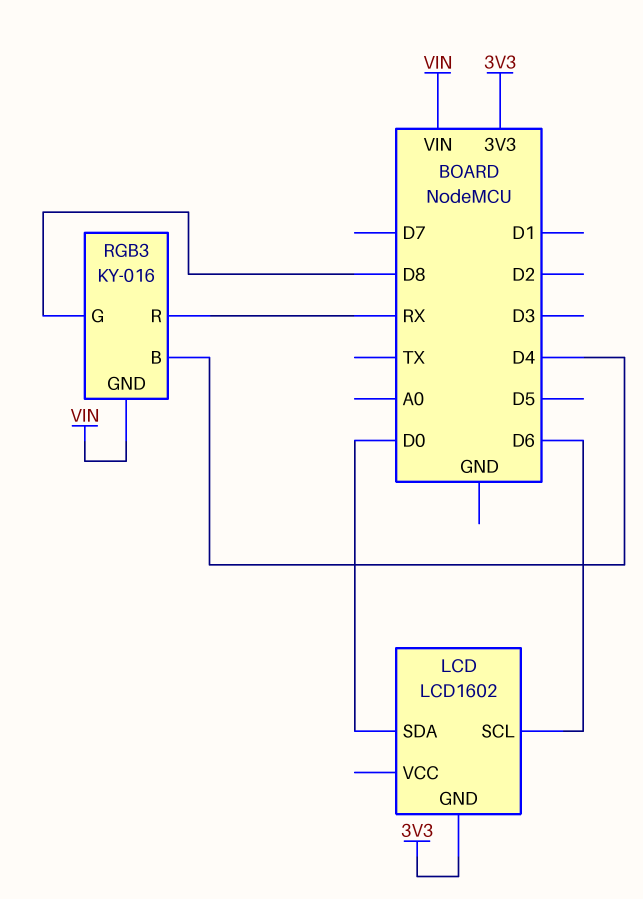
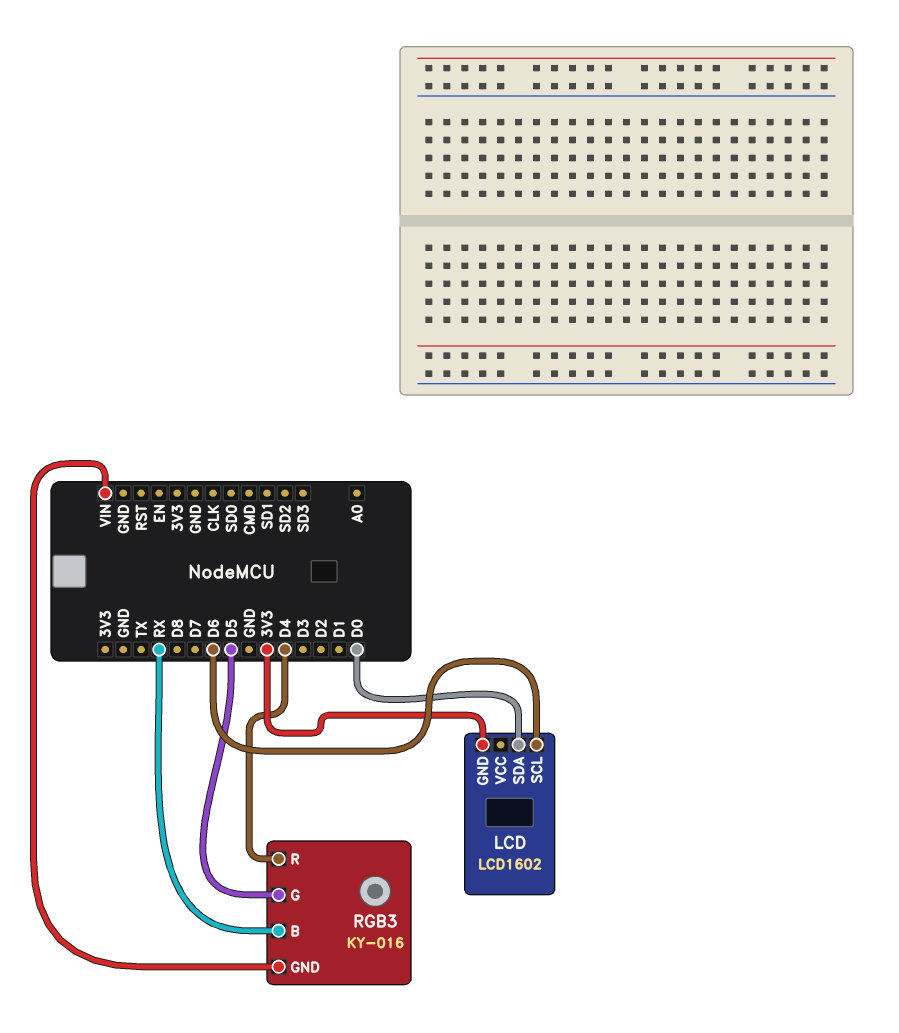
RGB3 pin B: D4 -> RX
RGB3 pin G: D8 -> D5
RGB3 pin R: RX -> D4

